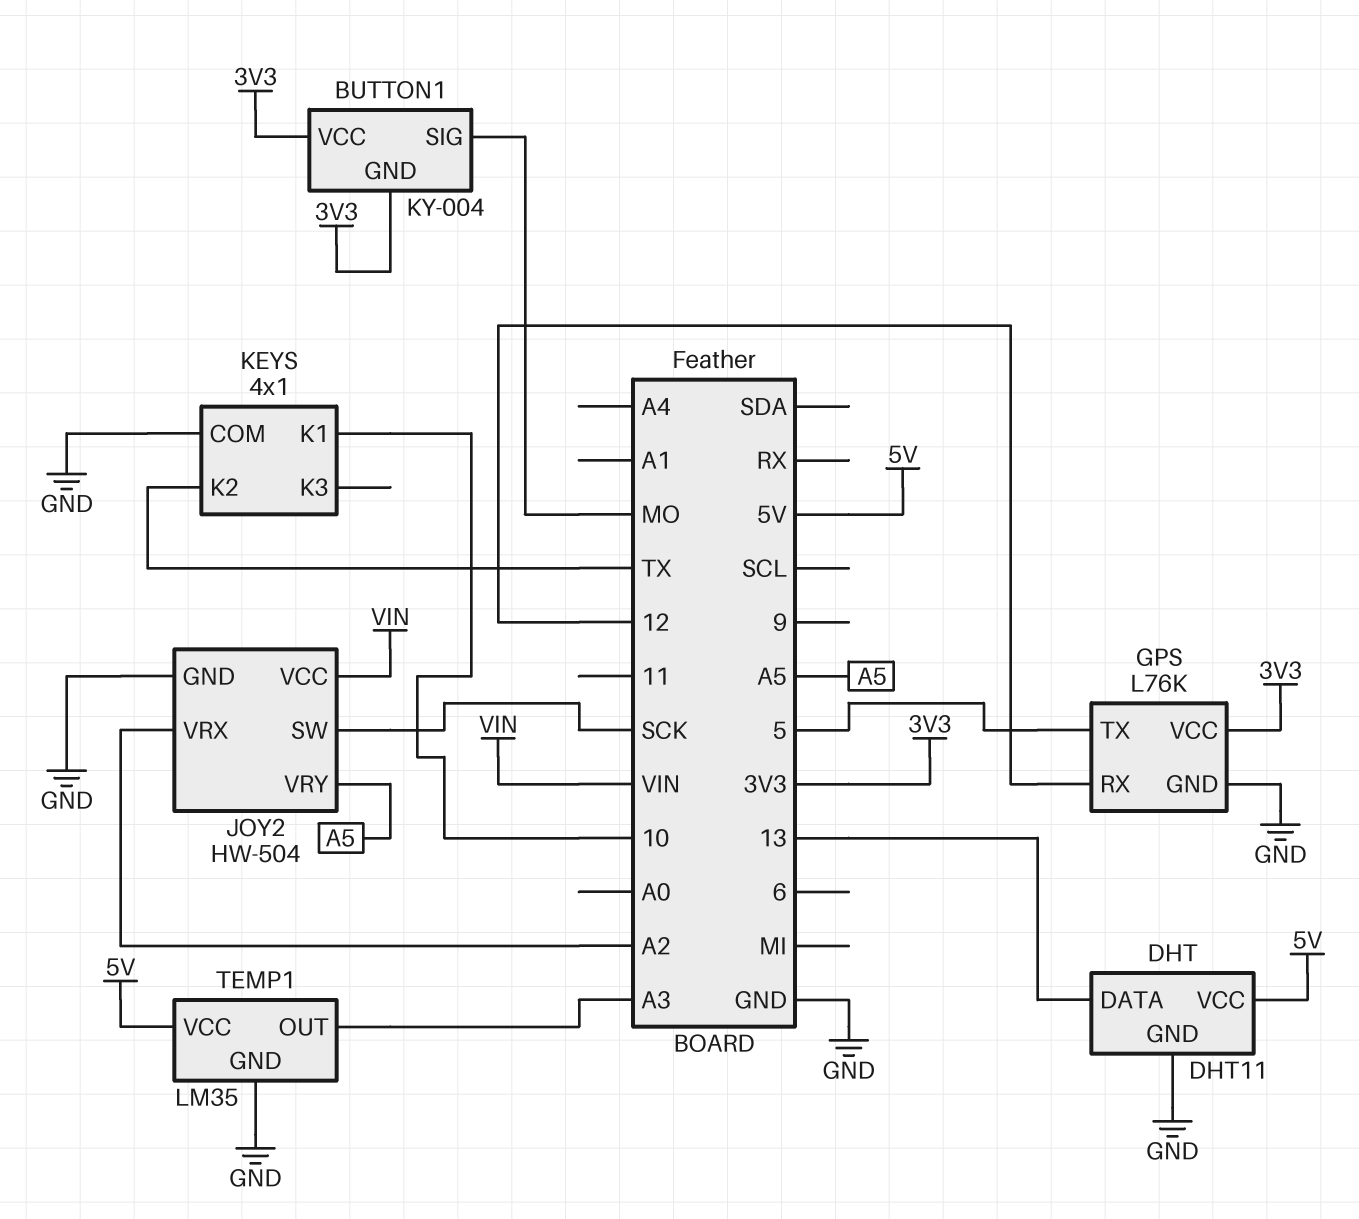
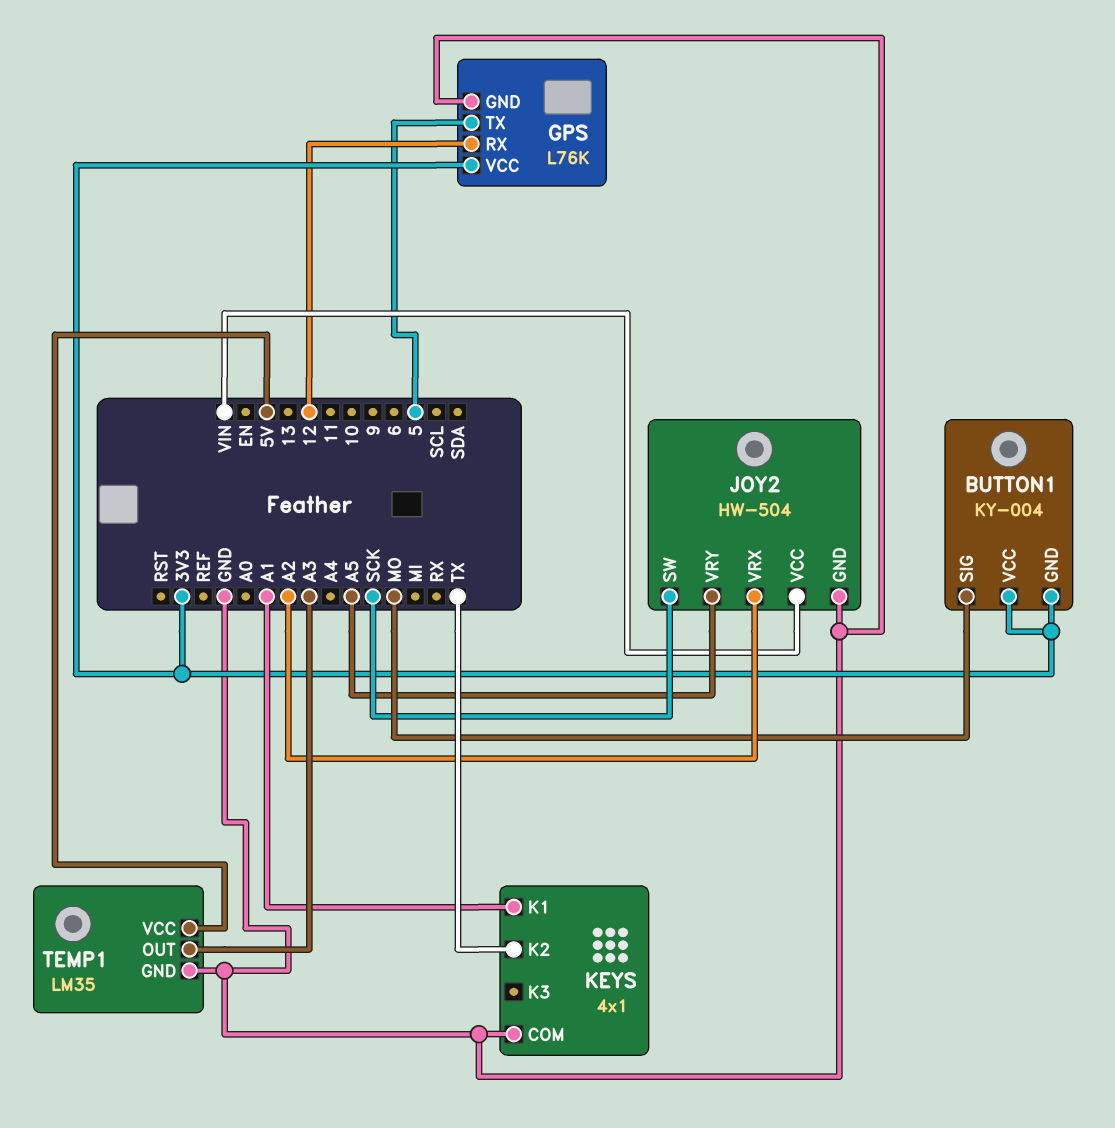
DHT: DHT11 -> none
DHT pin DATA: 13 -> none
DHT pin GND: GND -> none
DHT pin VCC: 5V -> none
KEYS pin K1: 10 -> A1

